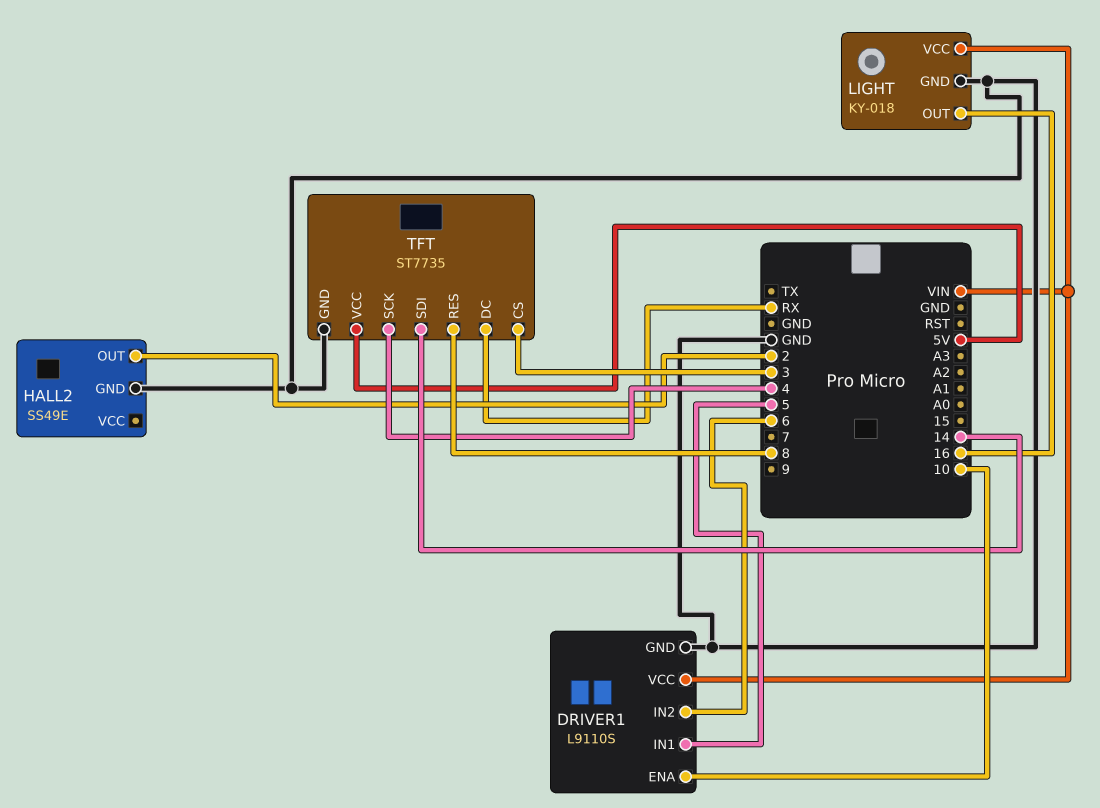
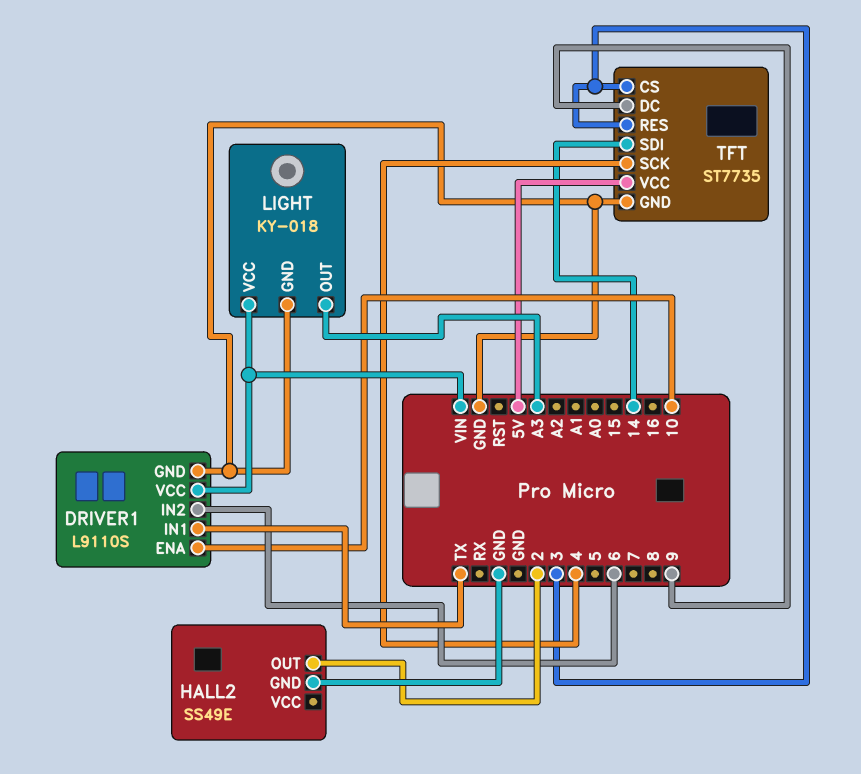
DRIVER1 pin IN1: 5 -> TX
LIGHT pin OUT: 16 -> A3
TFT pin DC: RX -> 9
TFT pin RES: 8 -> 3

